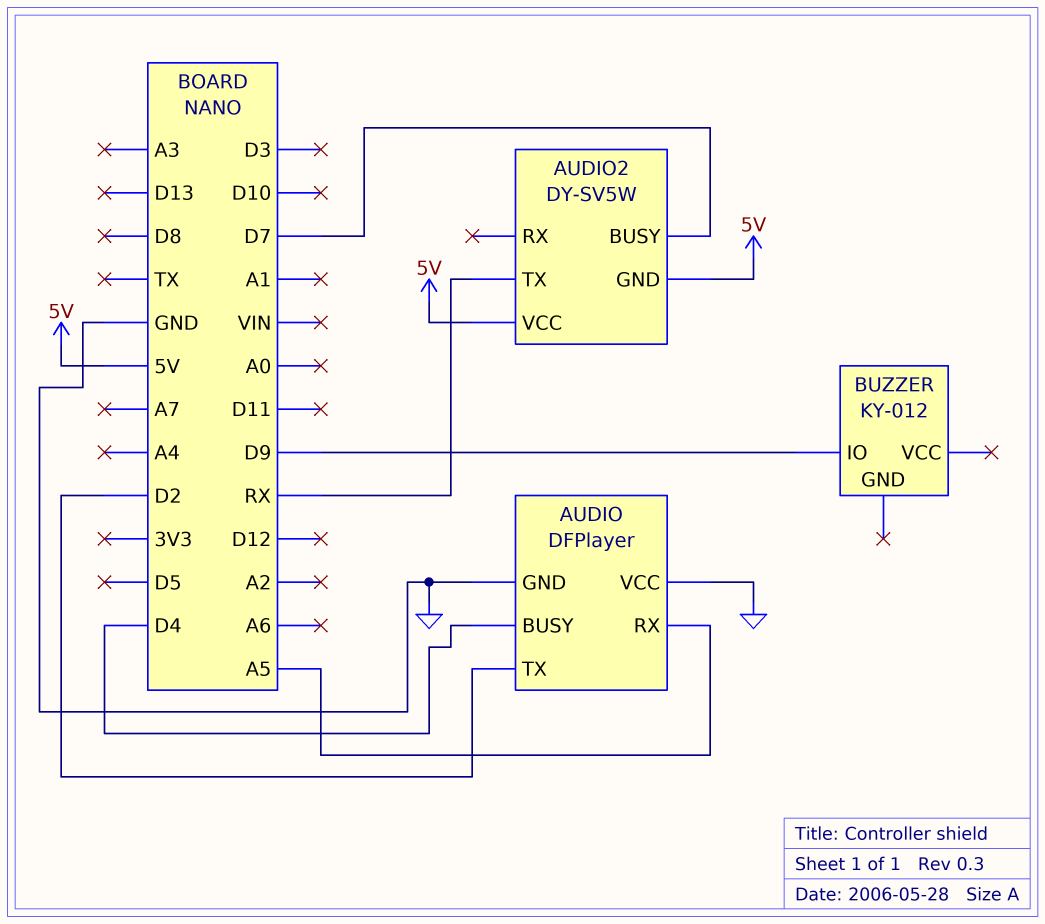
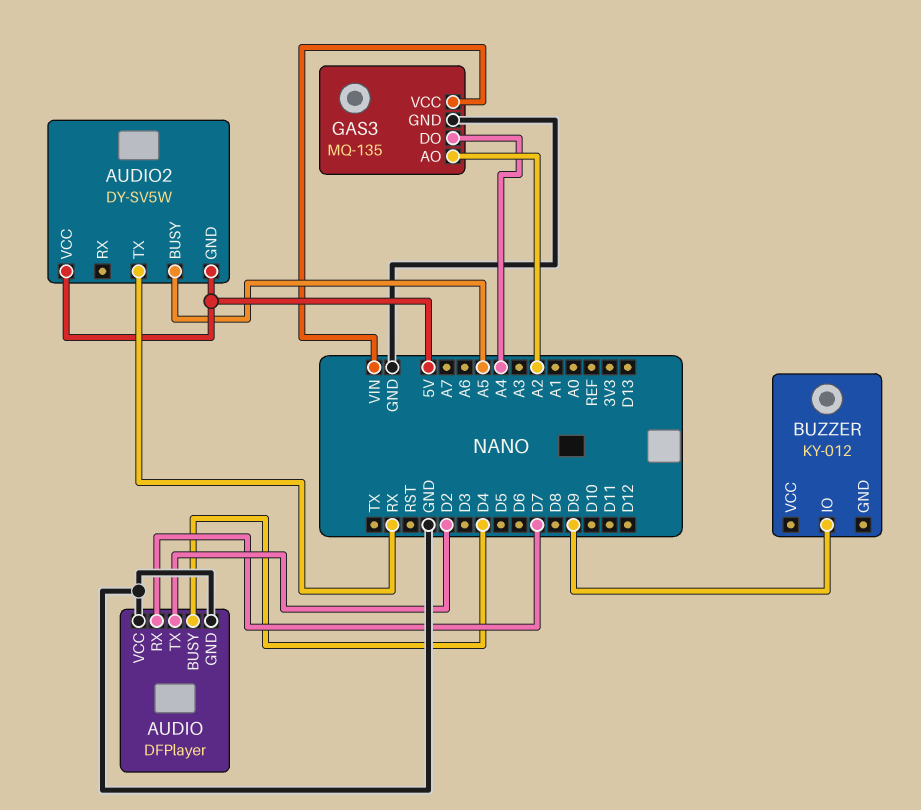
AUDIO pin RX: A5 -> D7
AUDIO2 pin BUSY: D7 -> A5
GAS3: none -> MQ-135
GAS3 pin AO: none -> A2
GAS3 pin DO: none -> A4
GAS3 pin GND: none -> GND
GAS3 pin VCC: none -> VIN

